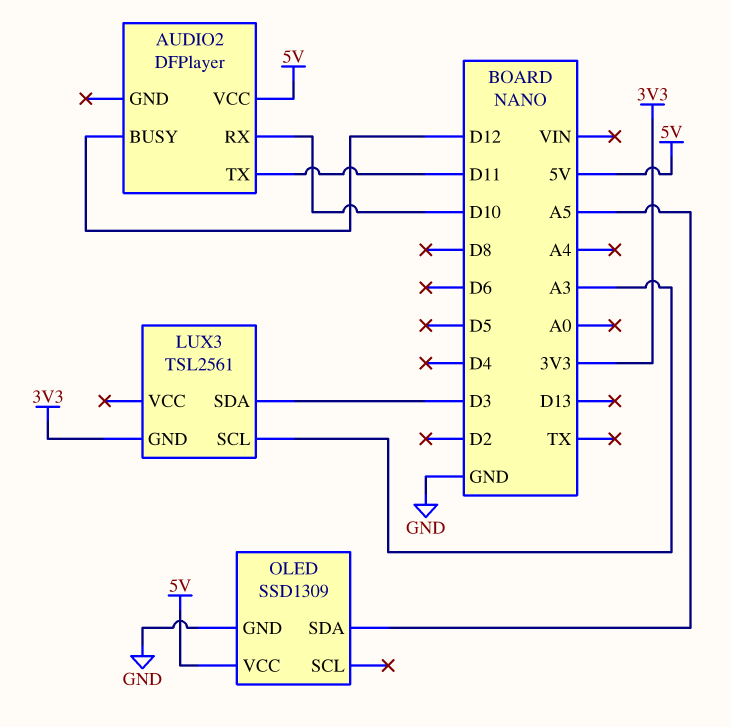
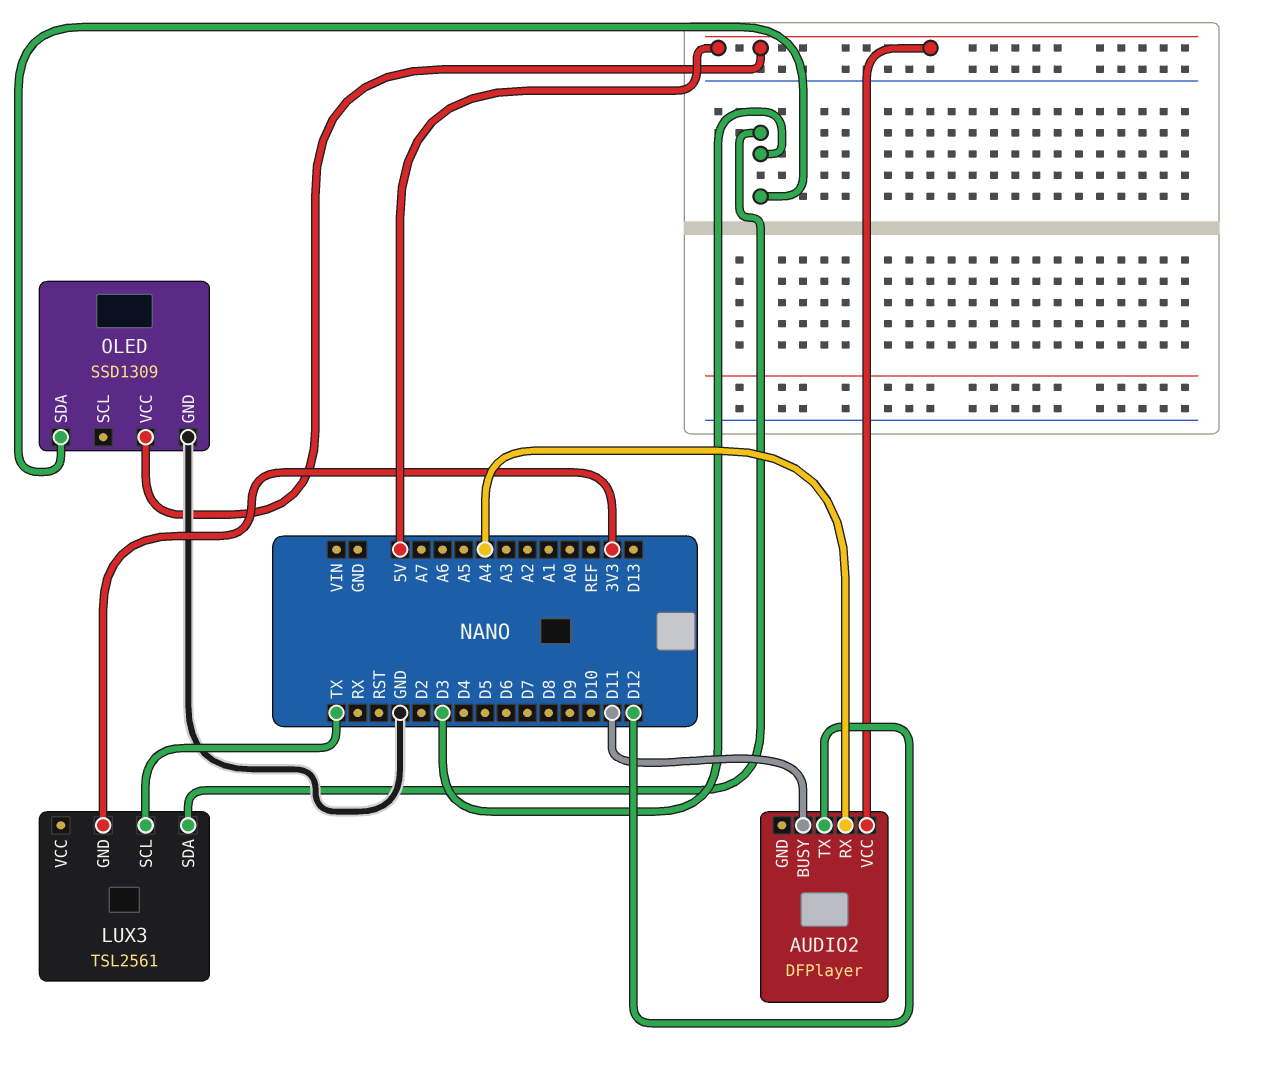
AUDIO2 pin BUSY: D12 -> D11
AUDIO2 pin RX: D10 -> A4
AUDIO2 pin TX: D11 -> D12
LUX3 pin SCL: A3 -> TX
OLED pin SDA: A5 -> D3

